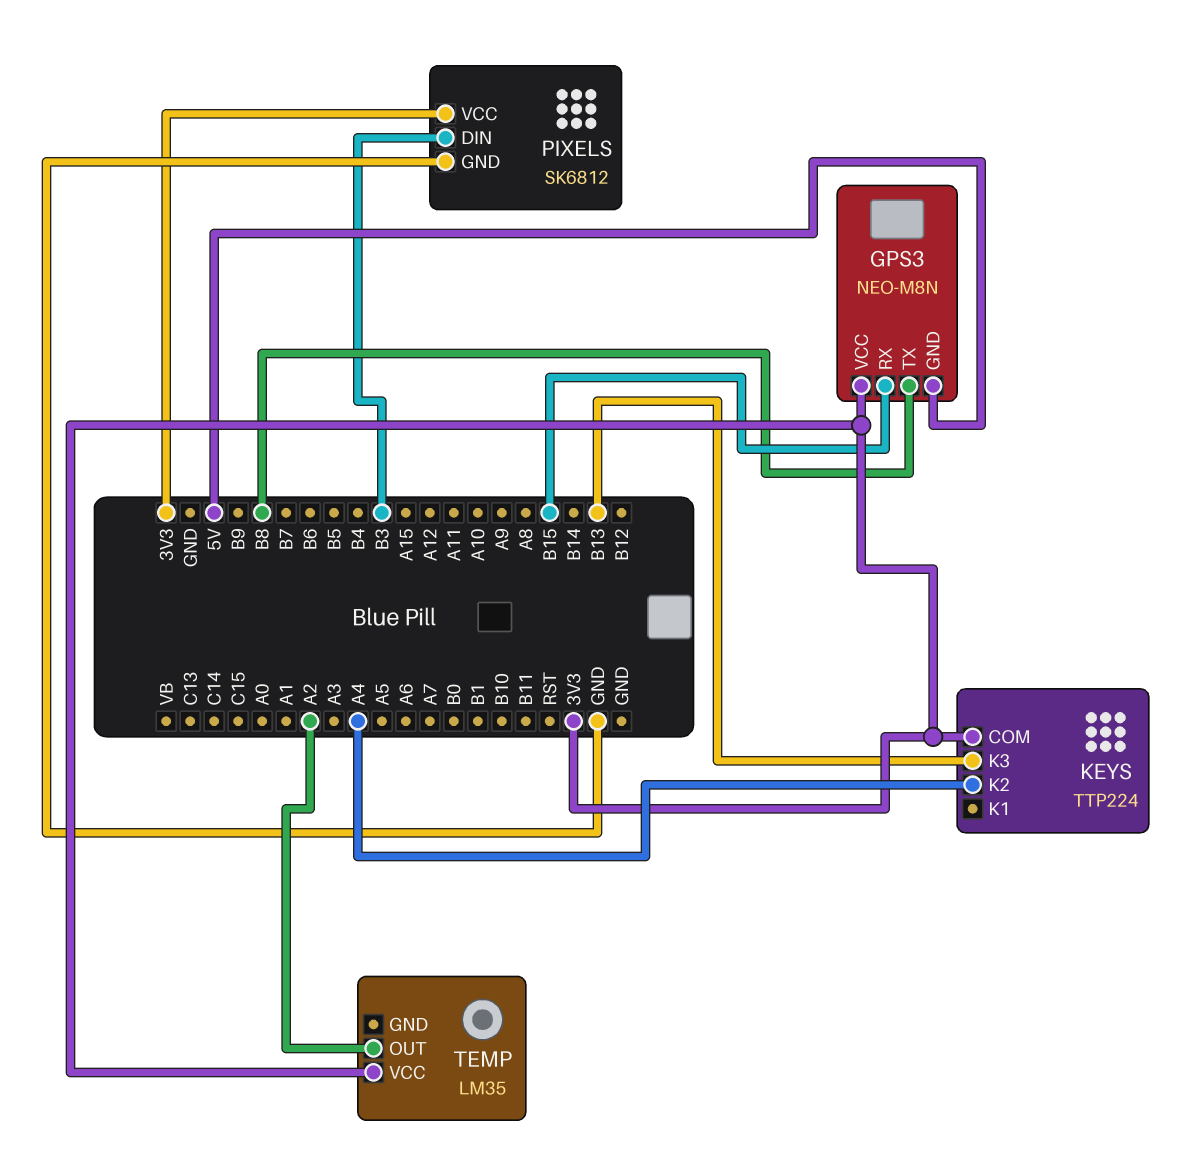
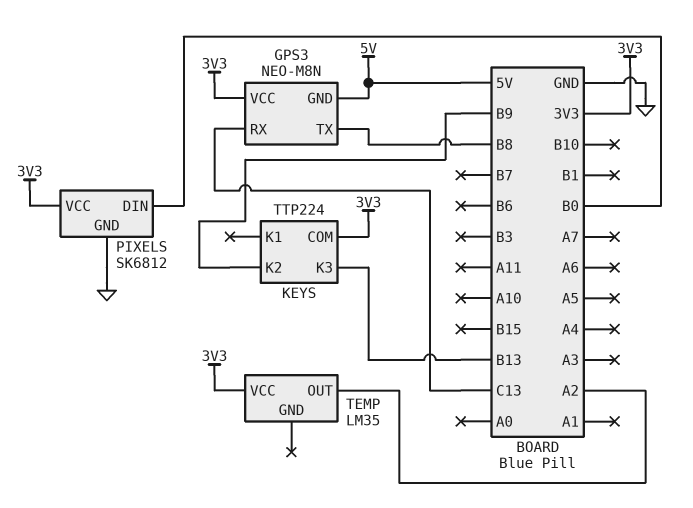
GPS3 pin RX: B15 -> C13
KEYS pin K2: A4 -> B9
PIXELS pin DIN: B3 -> B0

